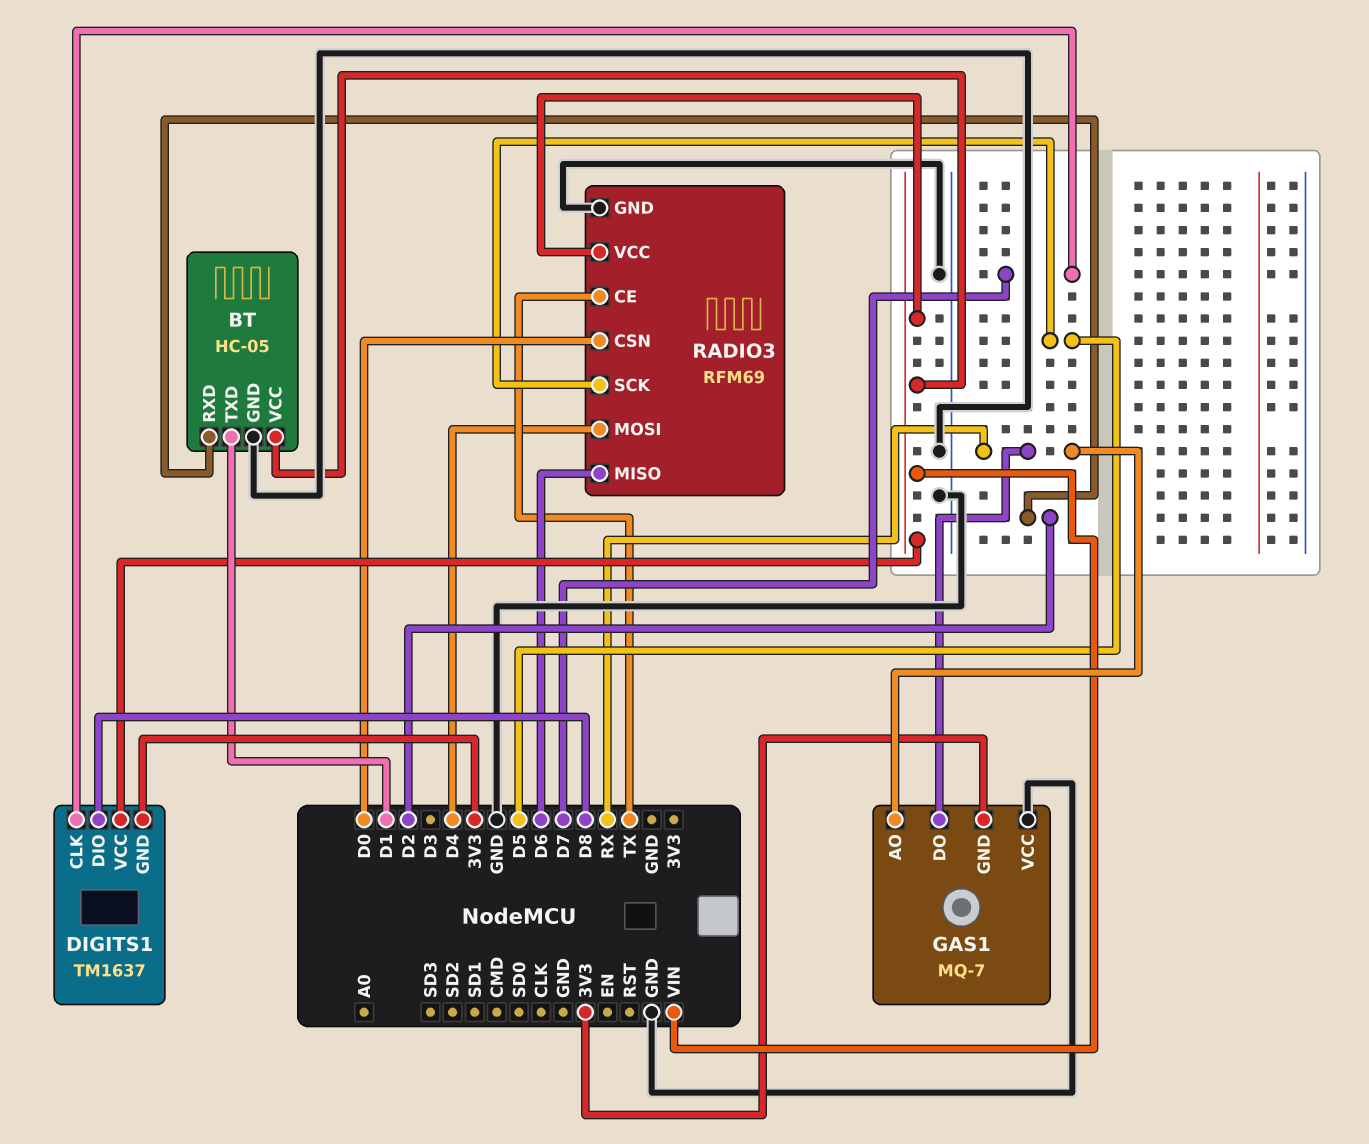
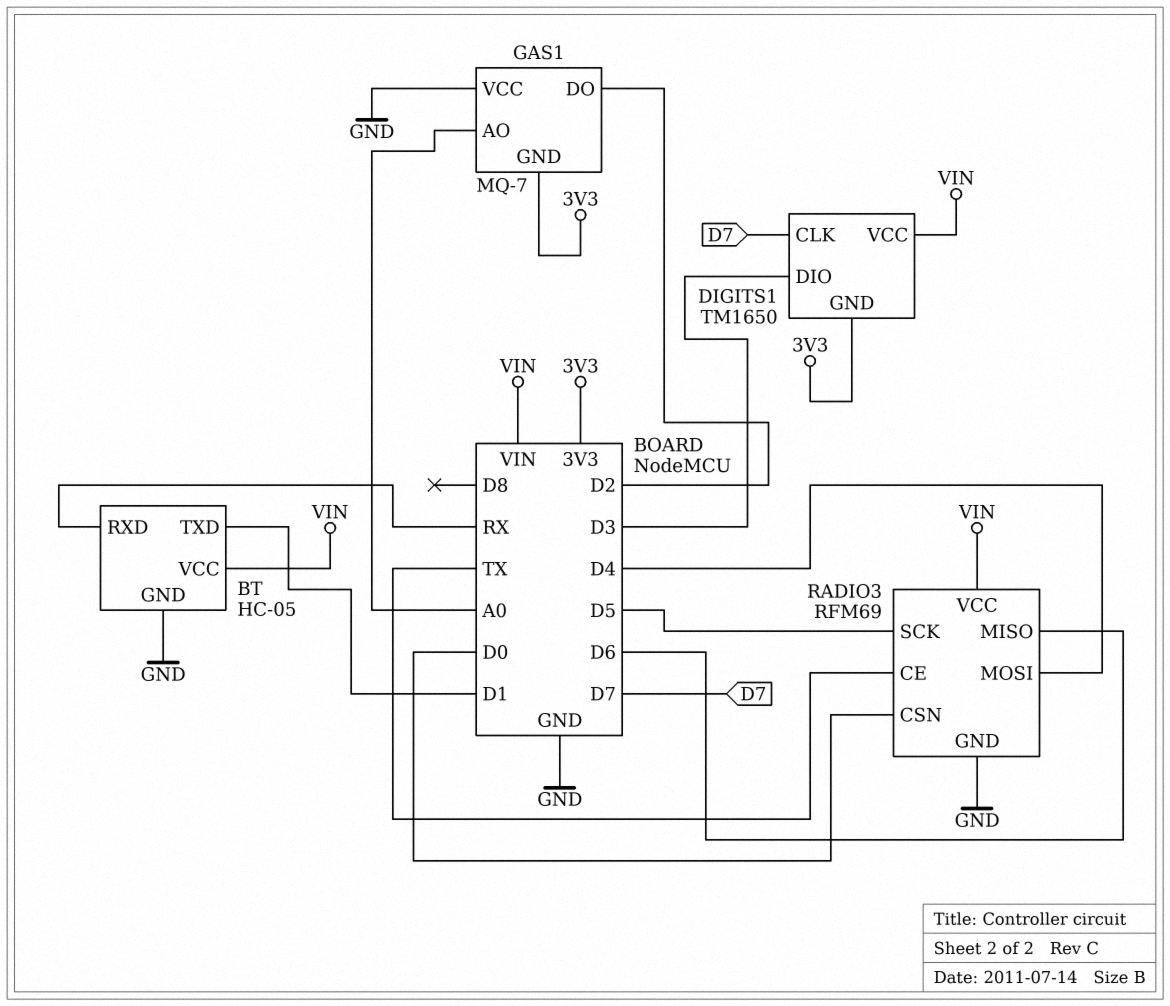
BT pin RXD: D2 -> RX
DIGITS1: TM1637 -> TM1650
DIGITS1 pin DIO: D8 -> D3
GAS1 pin AO: RX -> A0
GAS1 pin DO: RX -> D2

